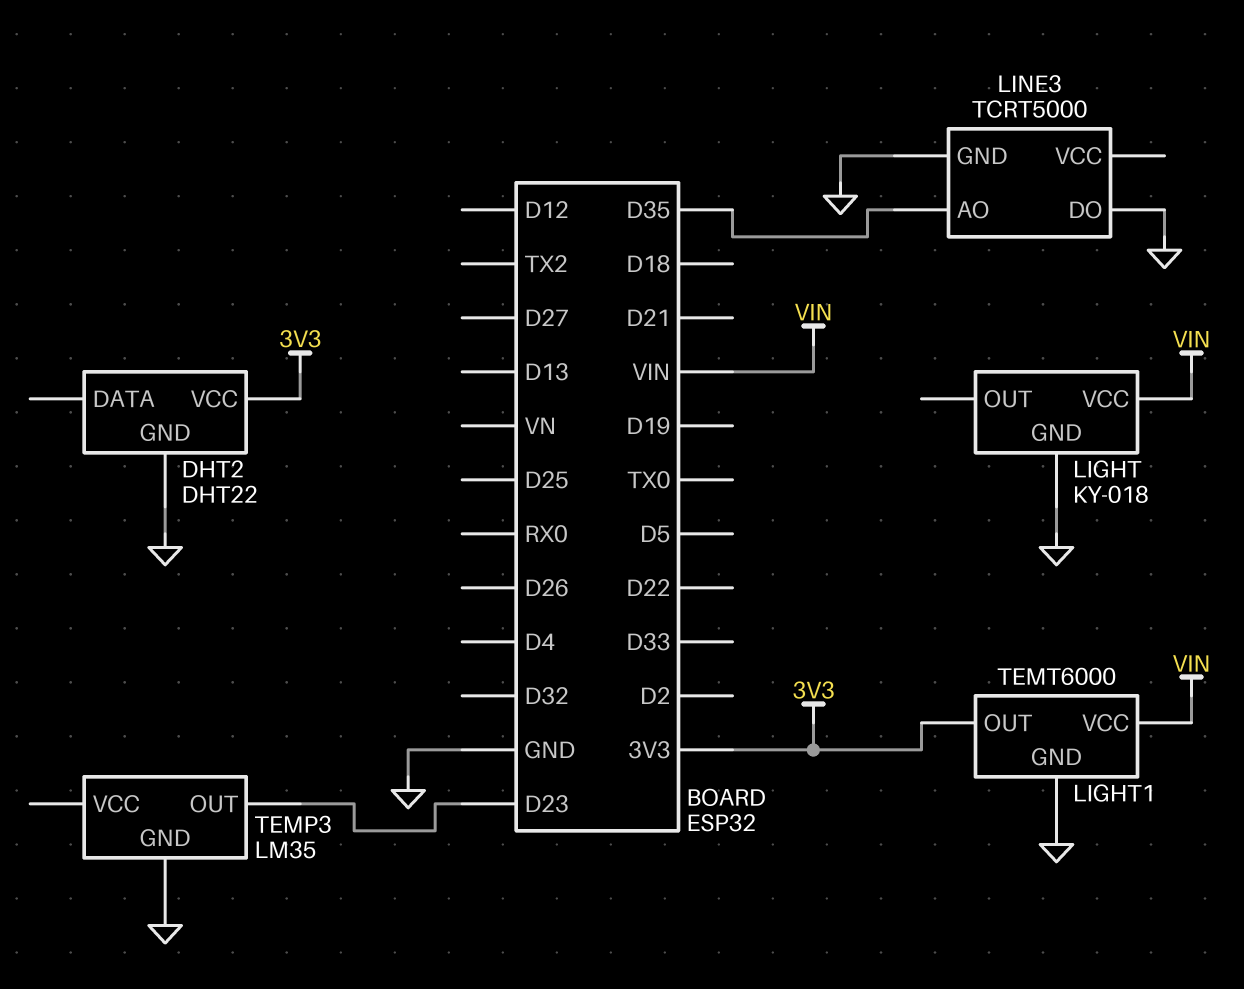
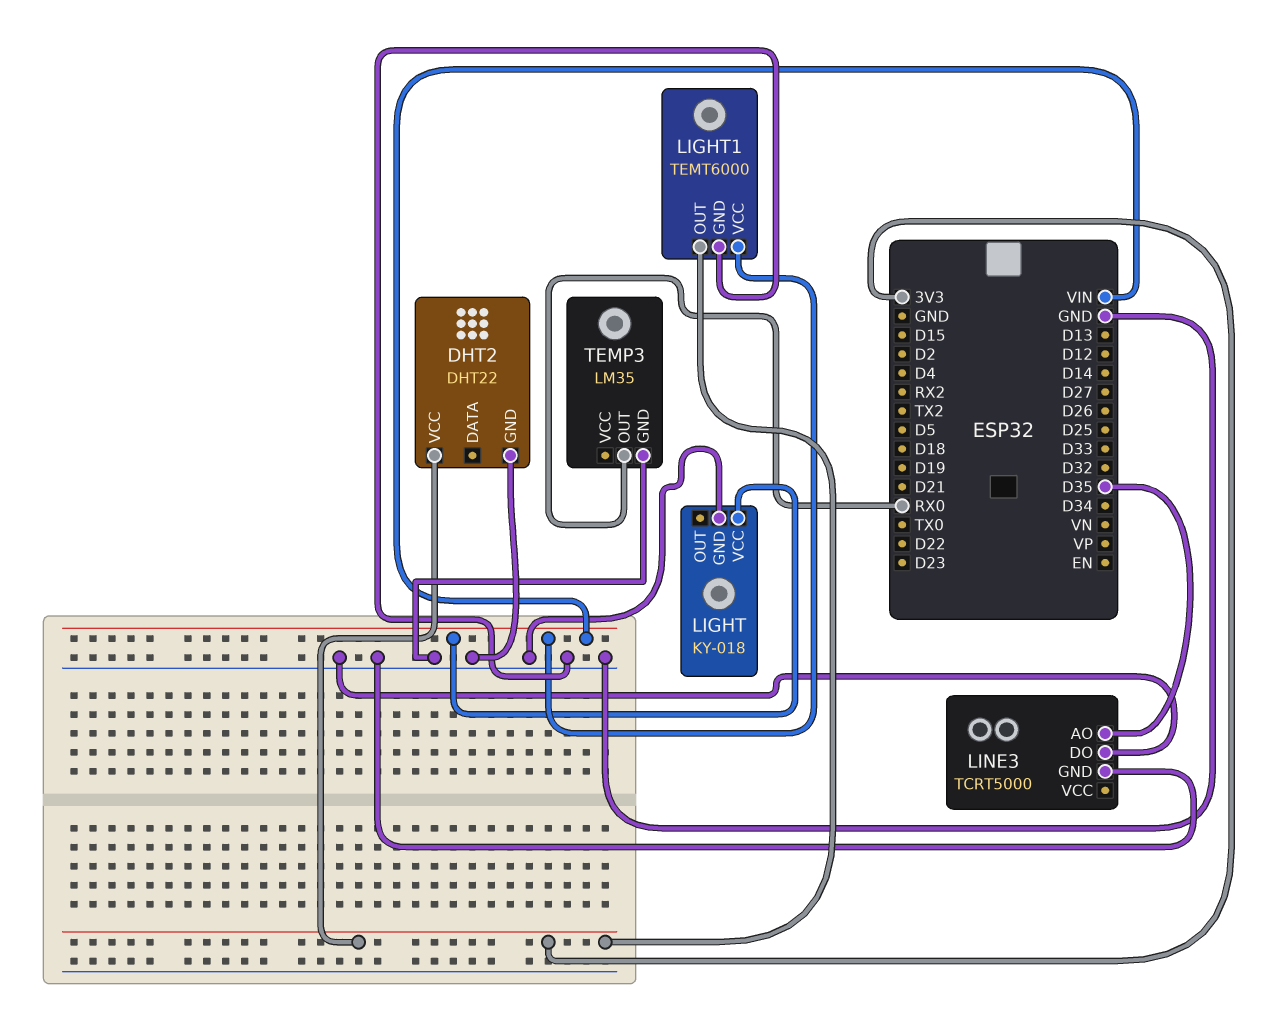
TEMP3 pin OUT: D23 -> RX0

